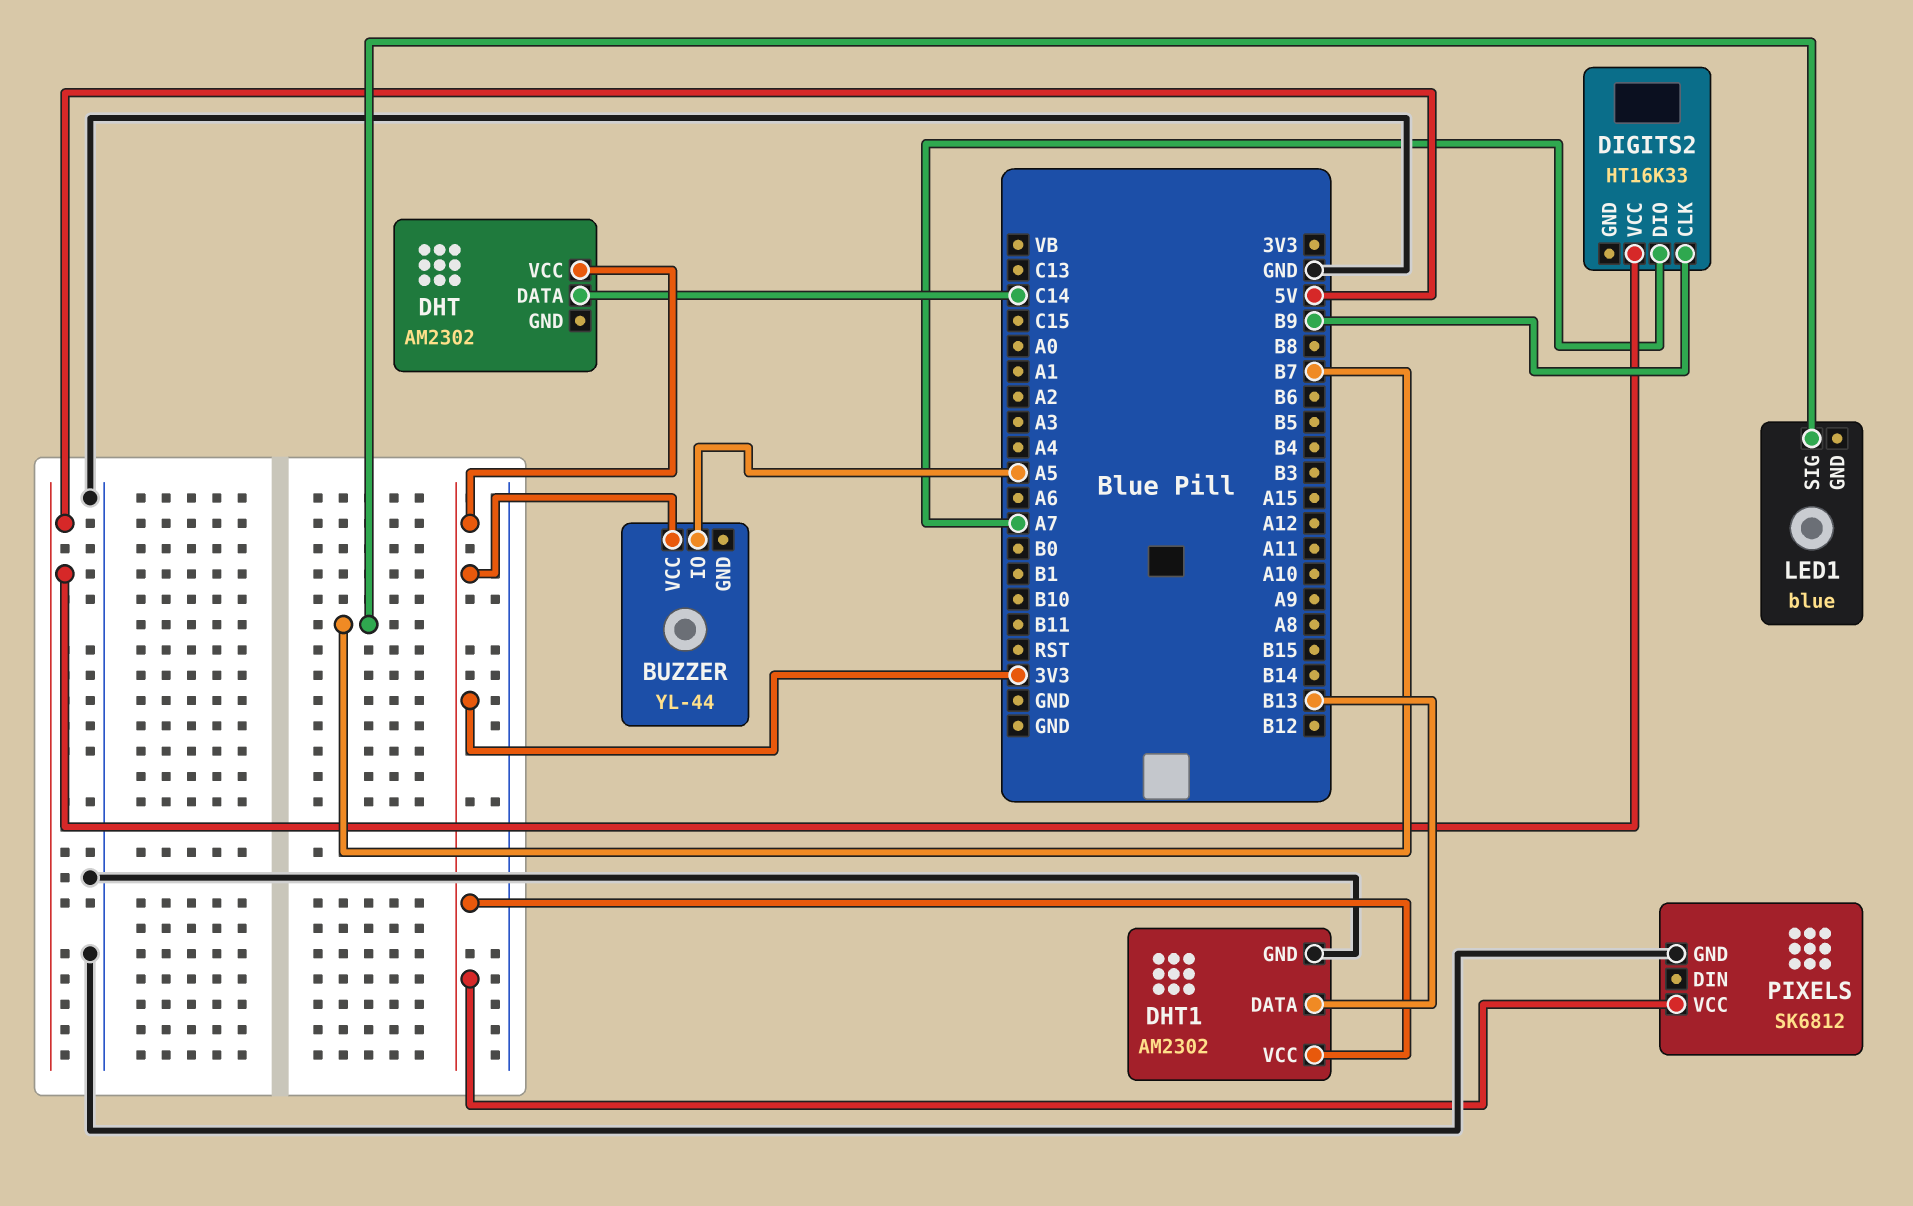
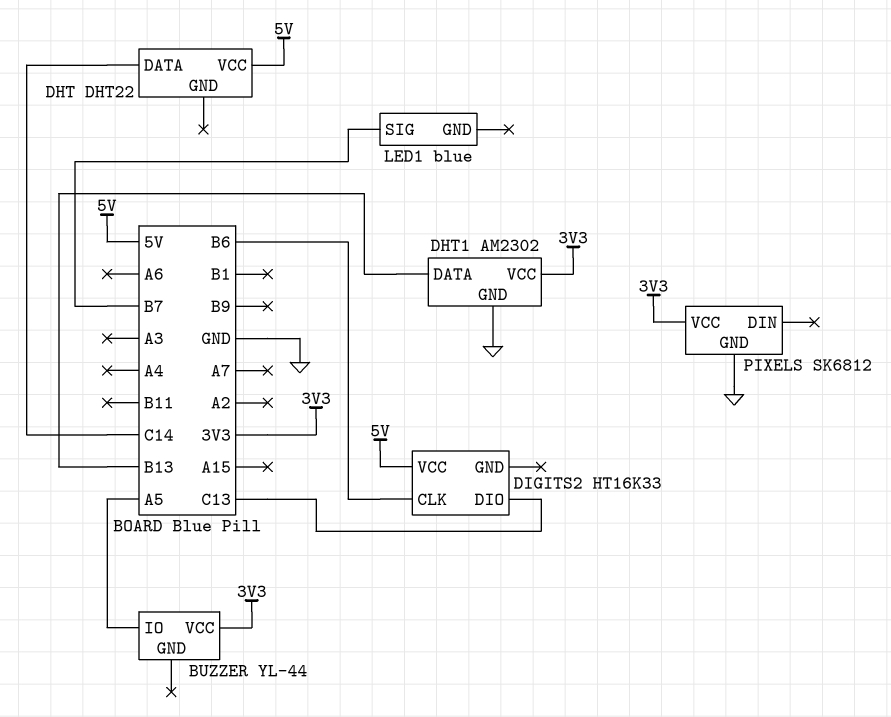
DHT: AM2302 -> DHT22
DHT pin VCC: 3V3 -> 5V
DIGITS2 pin CLK: B9 -> B6
DIGITS2 pin DIO: A7 -> C13

